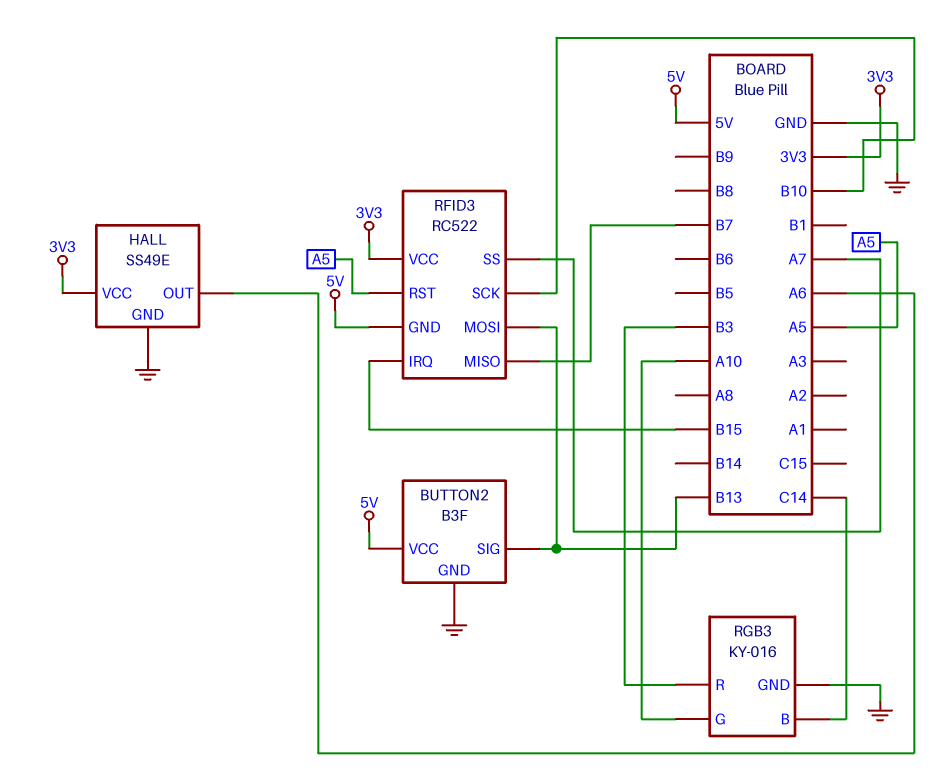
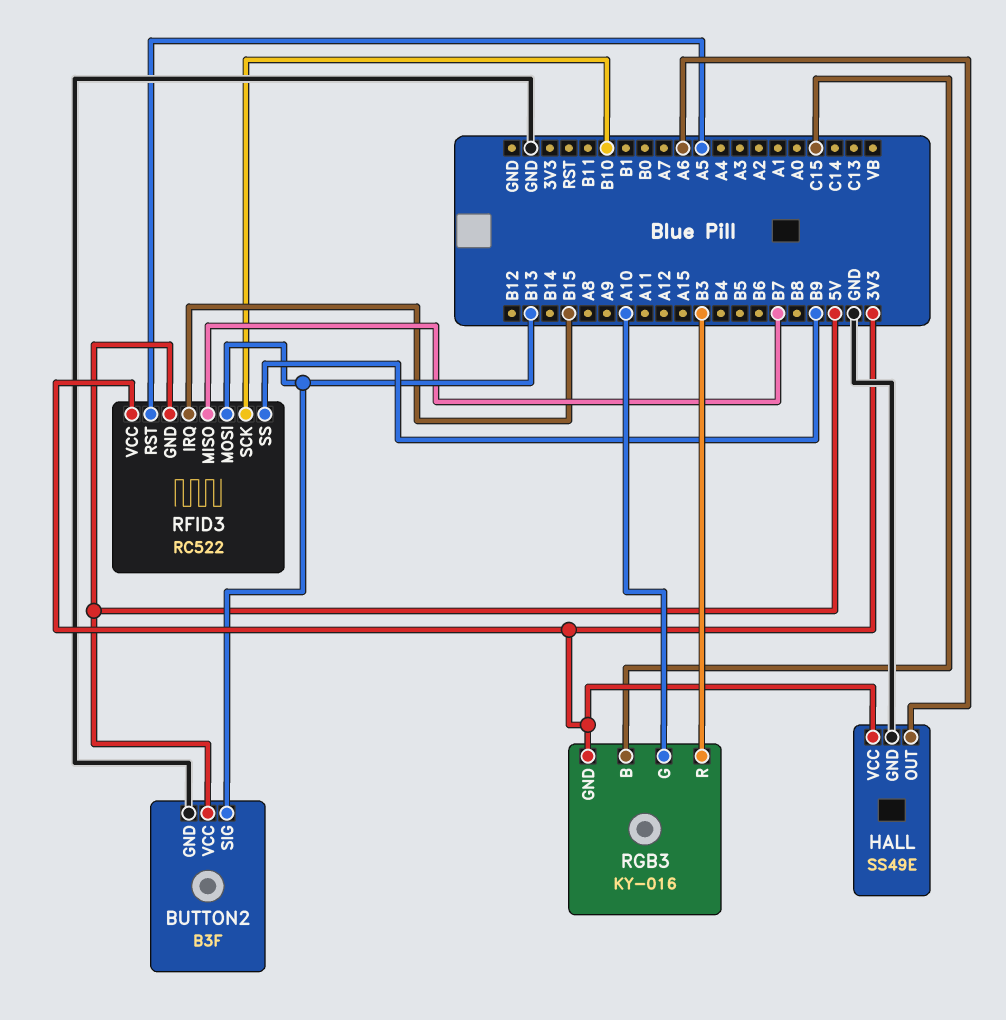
RFID3 pin SS: A7 -> B9
RGB3 pin B: C14 -> C15
RGB3 pin GND: GND -> 3V3

